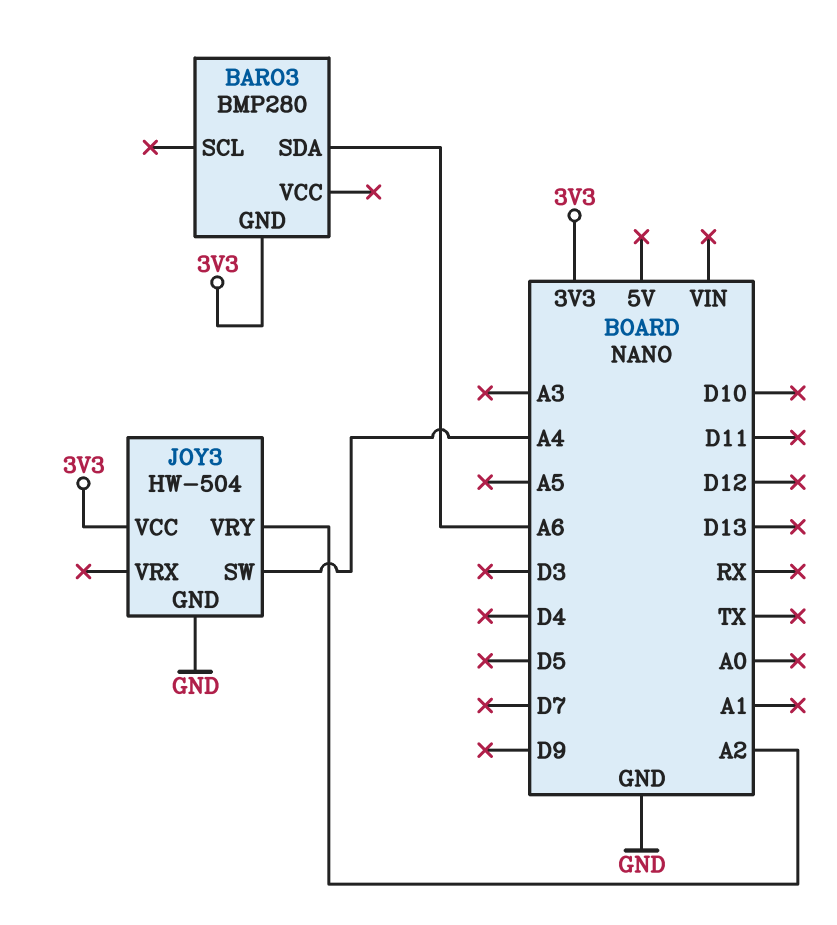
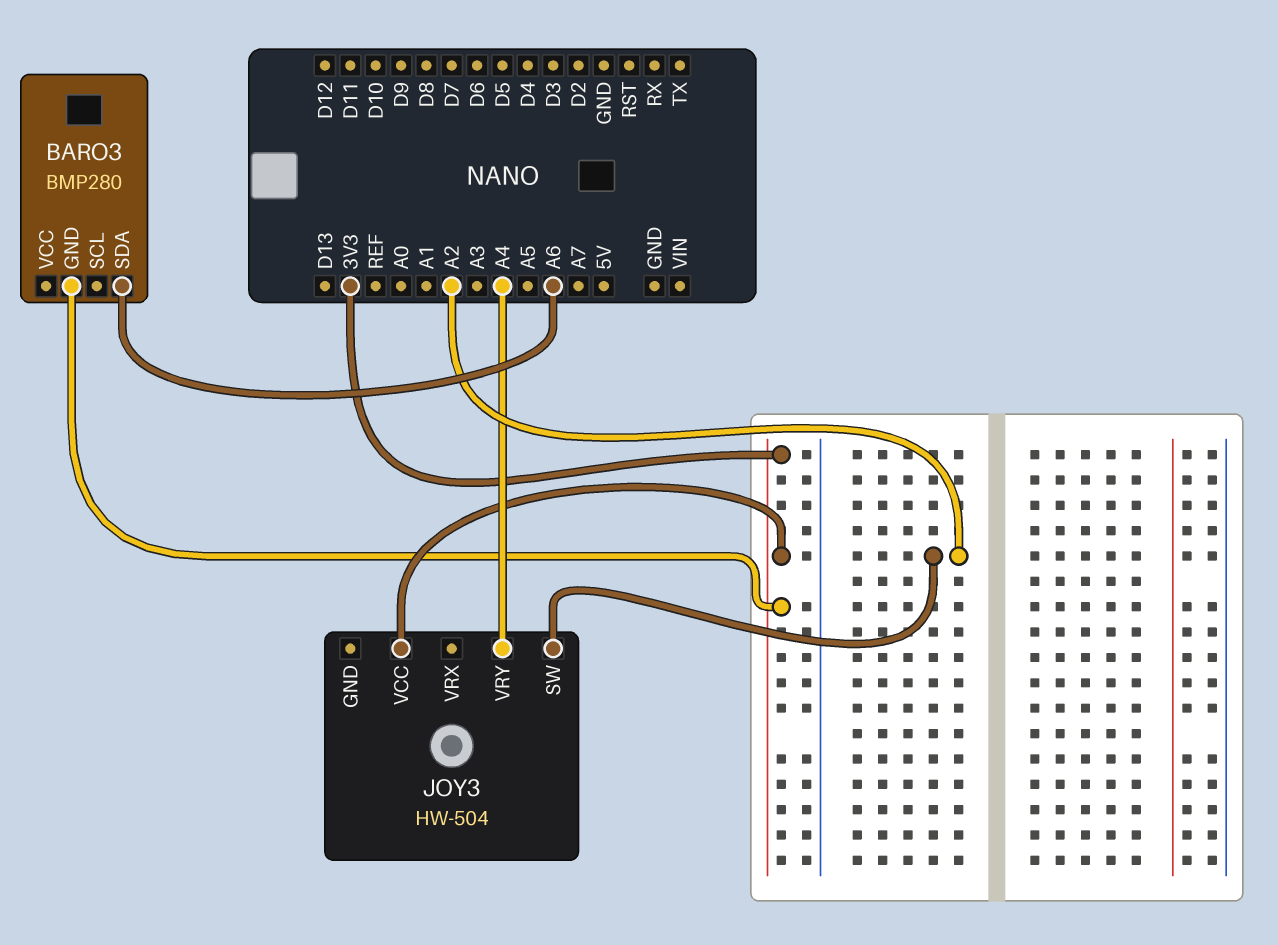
JOY3 pin GND: GND -> none
JOY3 pin SW: A4 -> A2
JOY3 pin VRY: A2 -> A4

